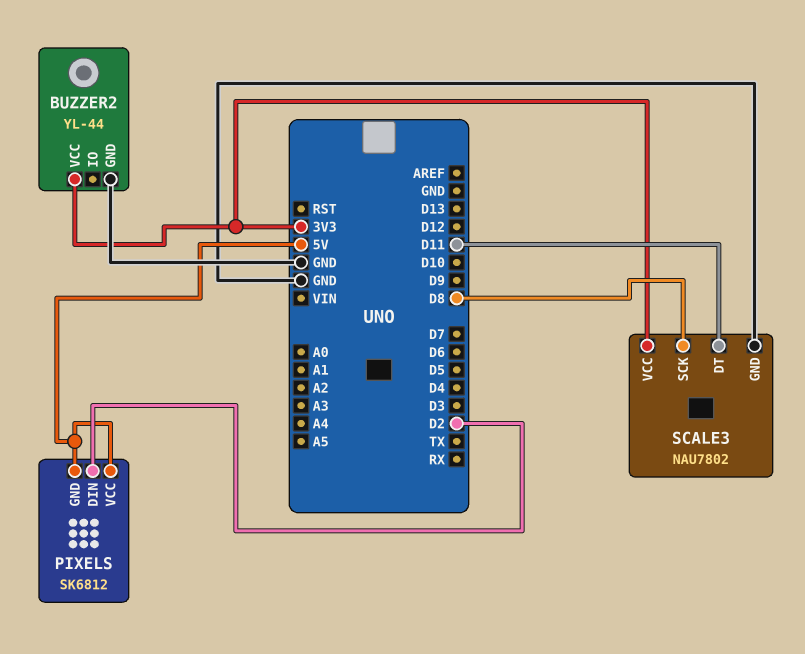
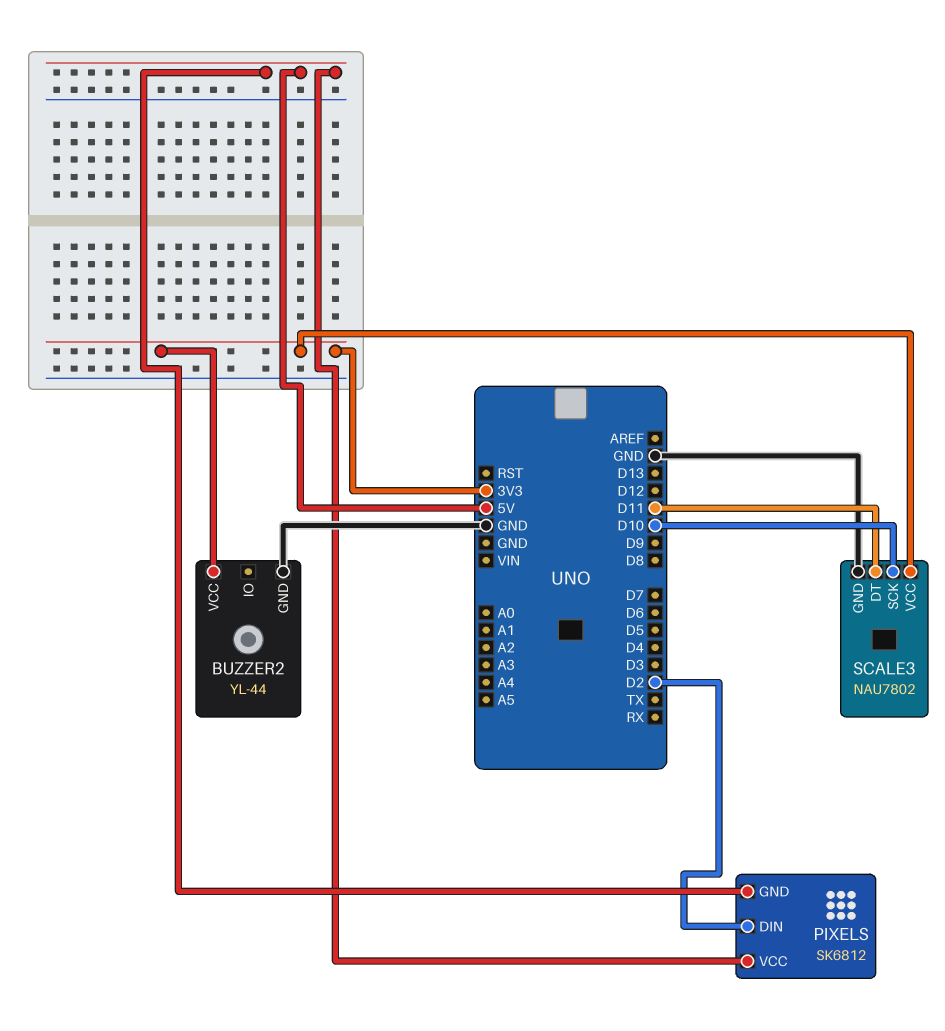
SCALE3 pin SCK: D8 -> D10

